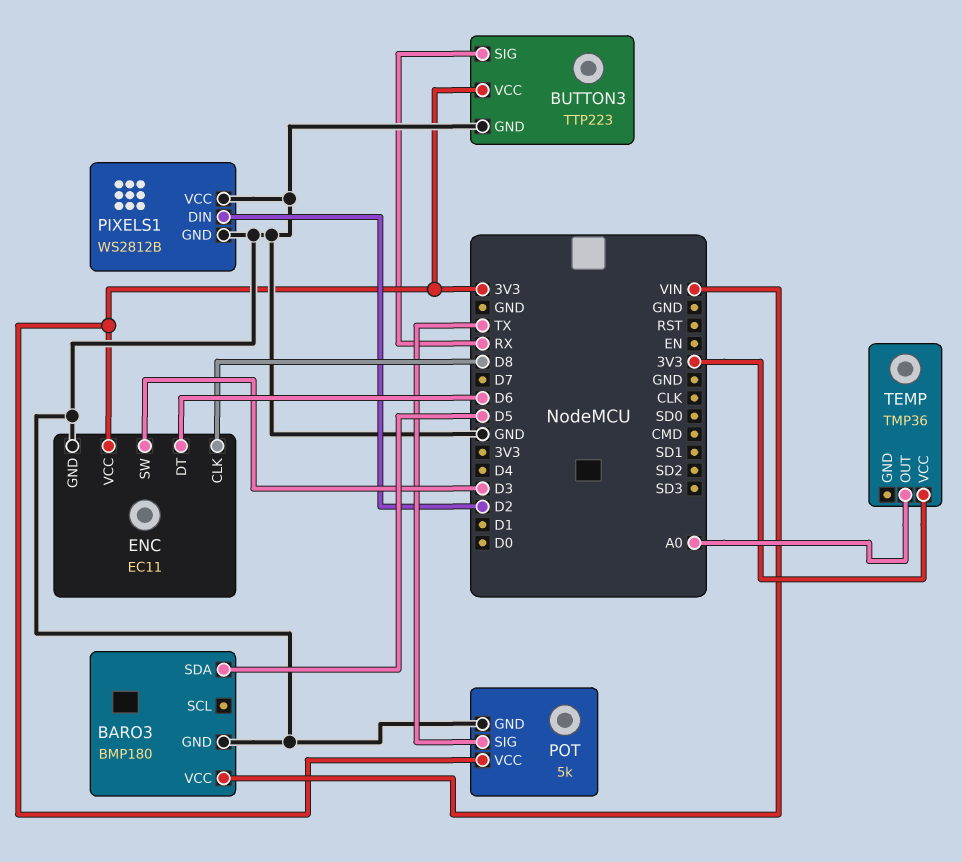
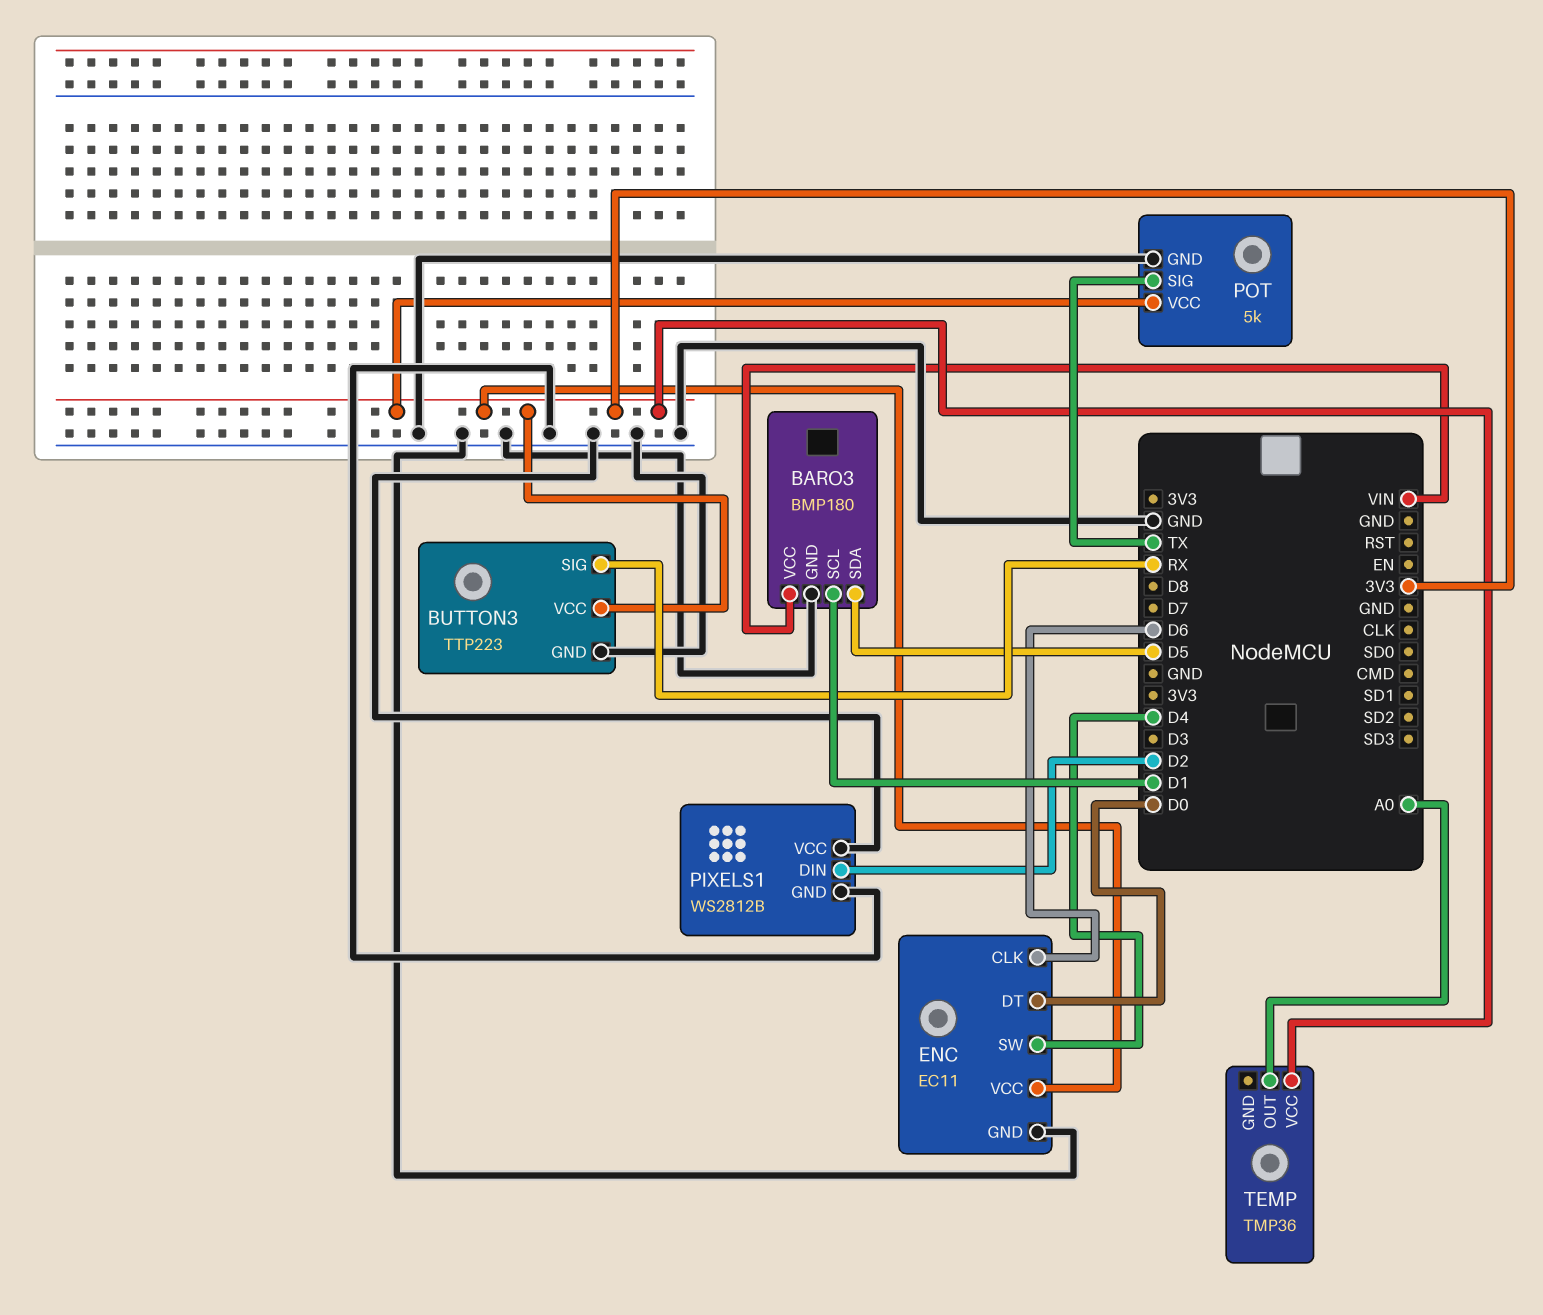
BARO3 pin SCL: none -> D1
ENC pin CLK: D8 -> D6
ENC pin DT: D6 -> D0
ENC pin SW: D3 -> D4

